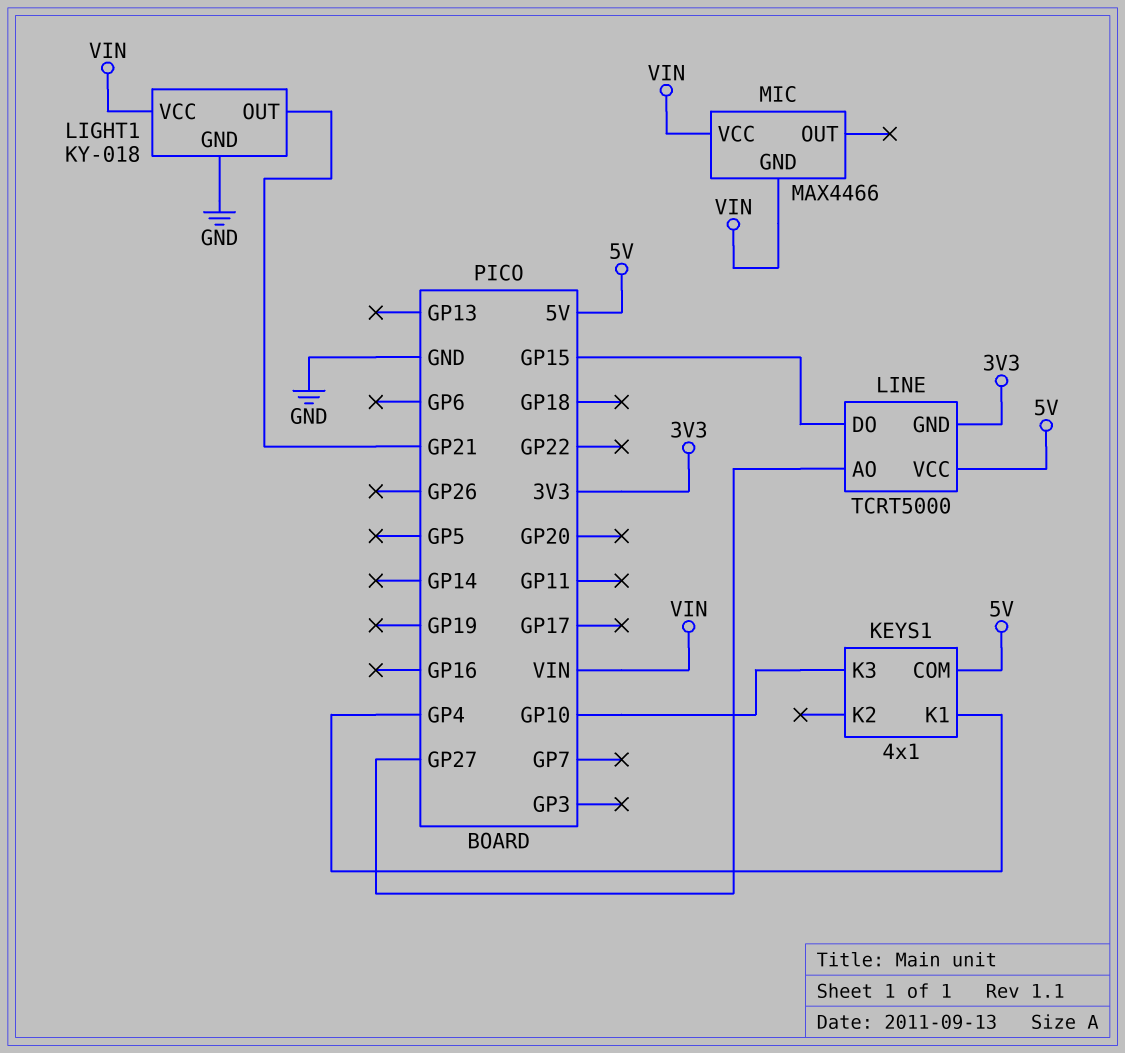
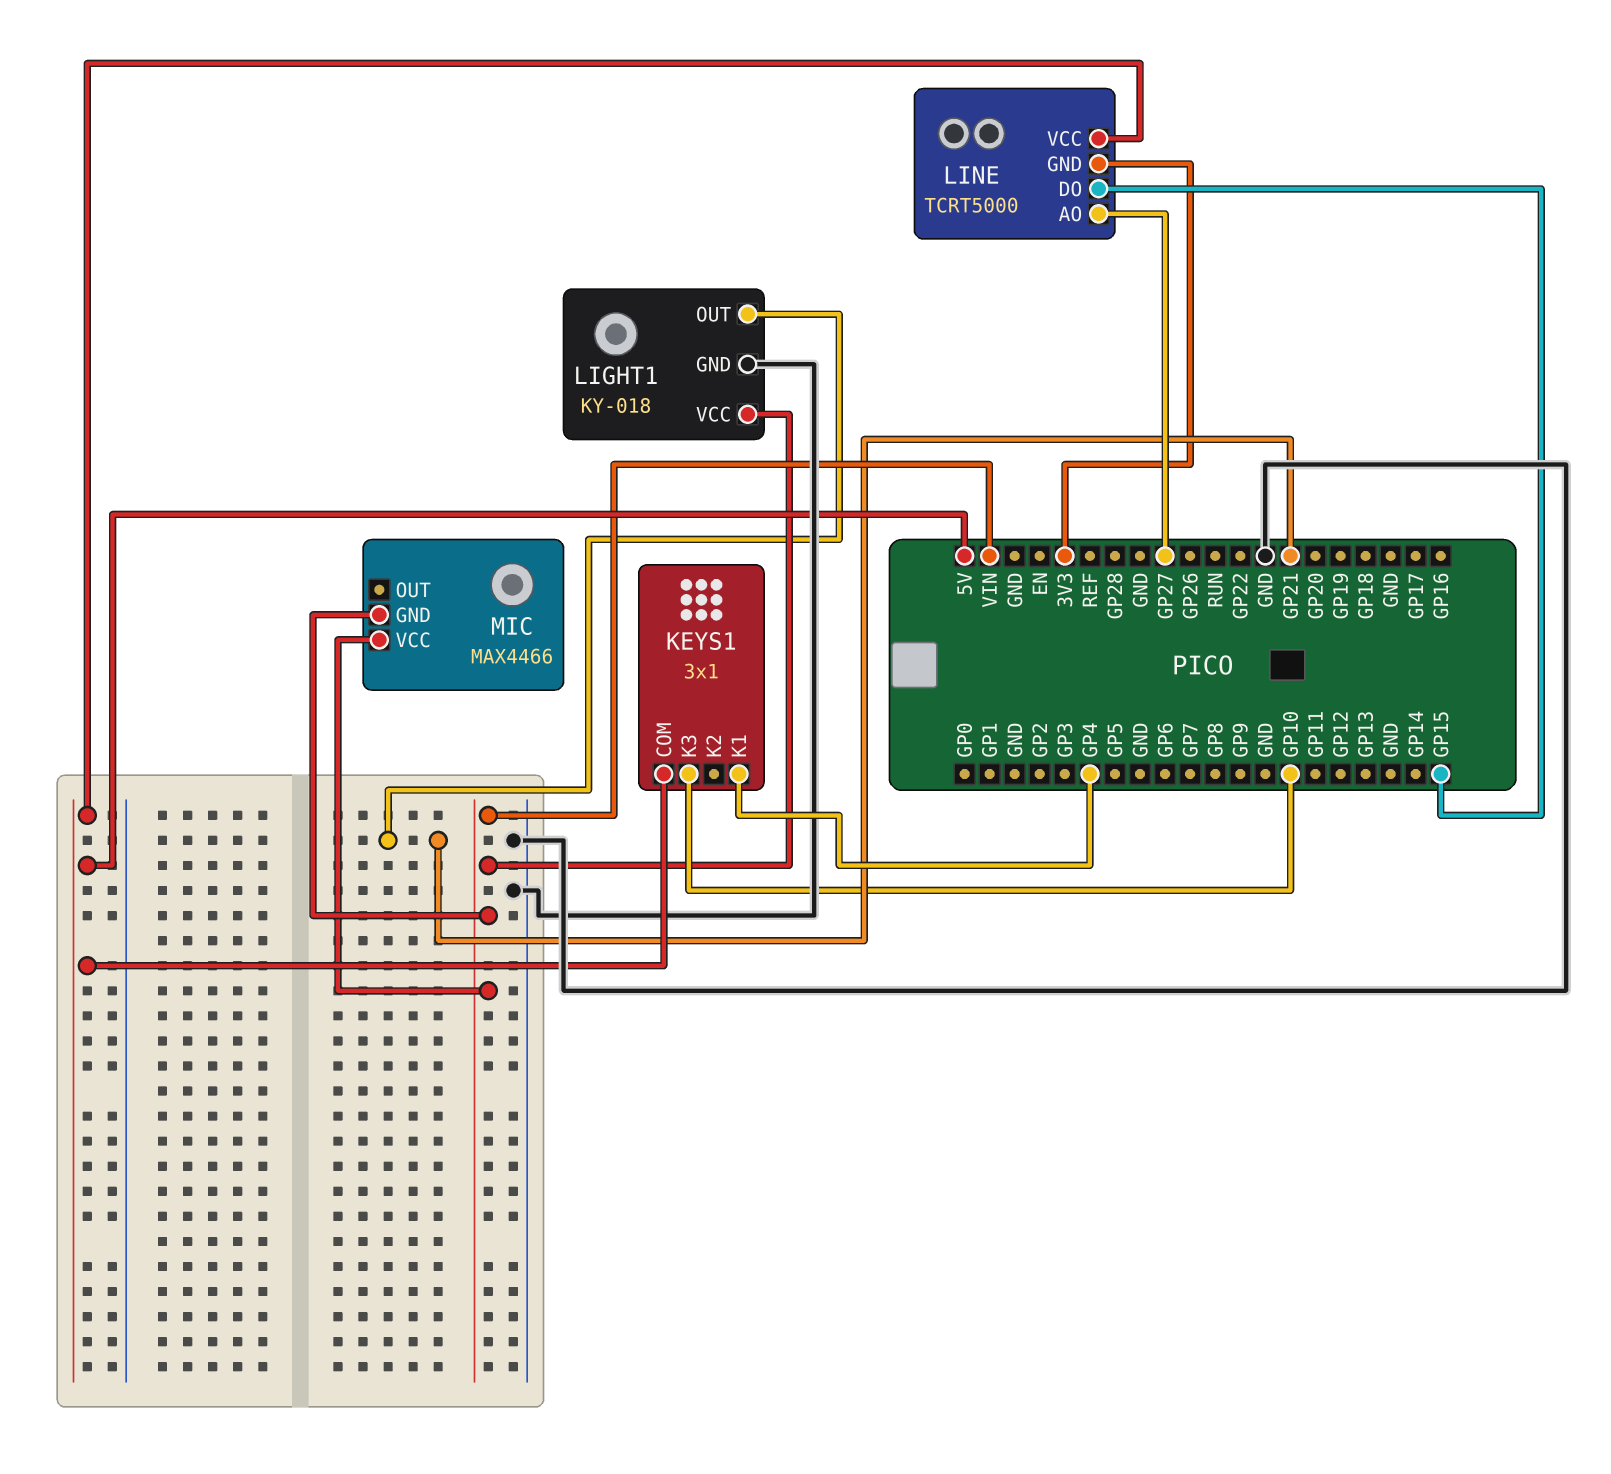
KEYS1: 4x1 -> 3x1

